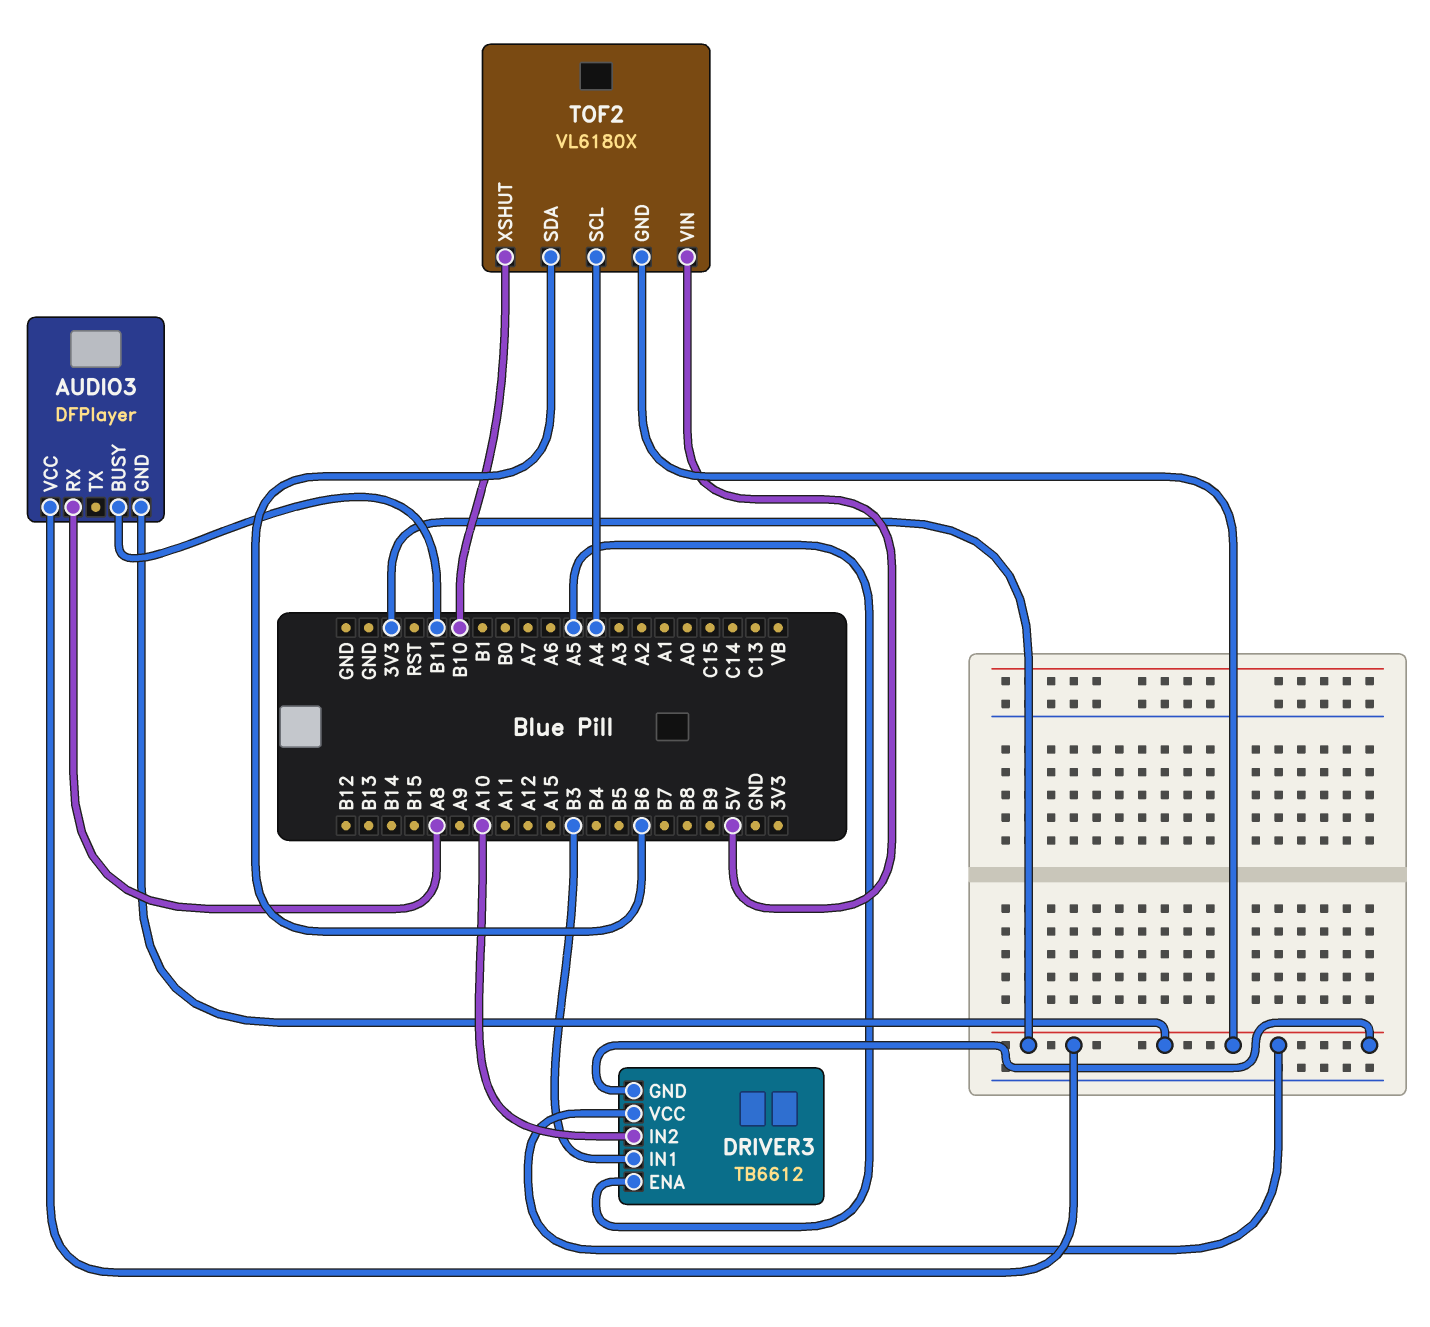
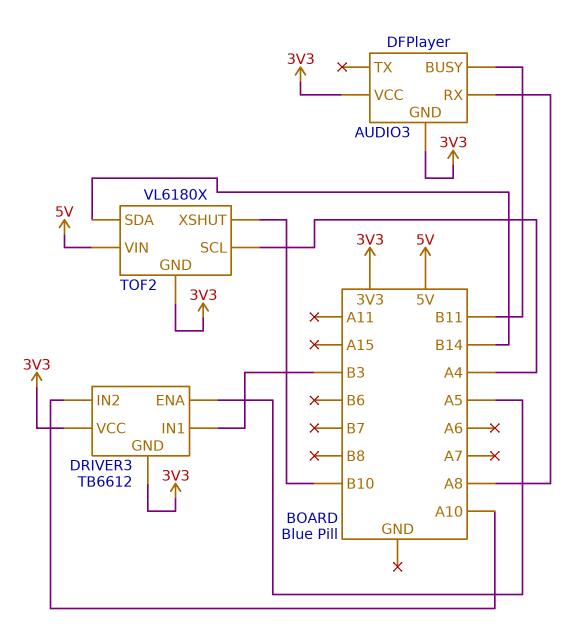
TOF2 pin SDA: B6 -> B14

